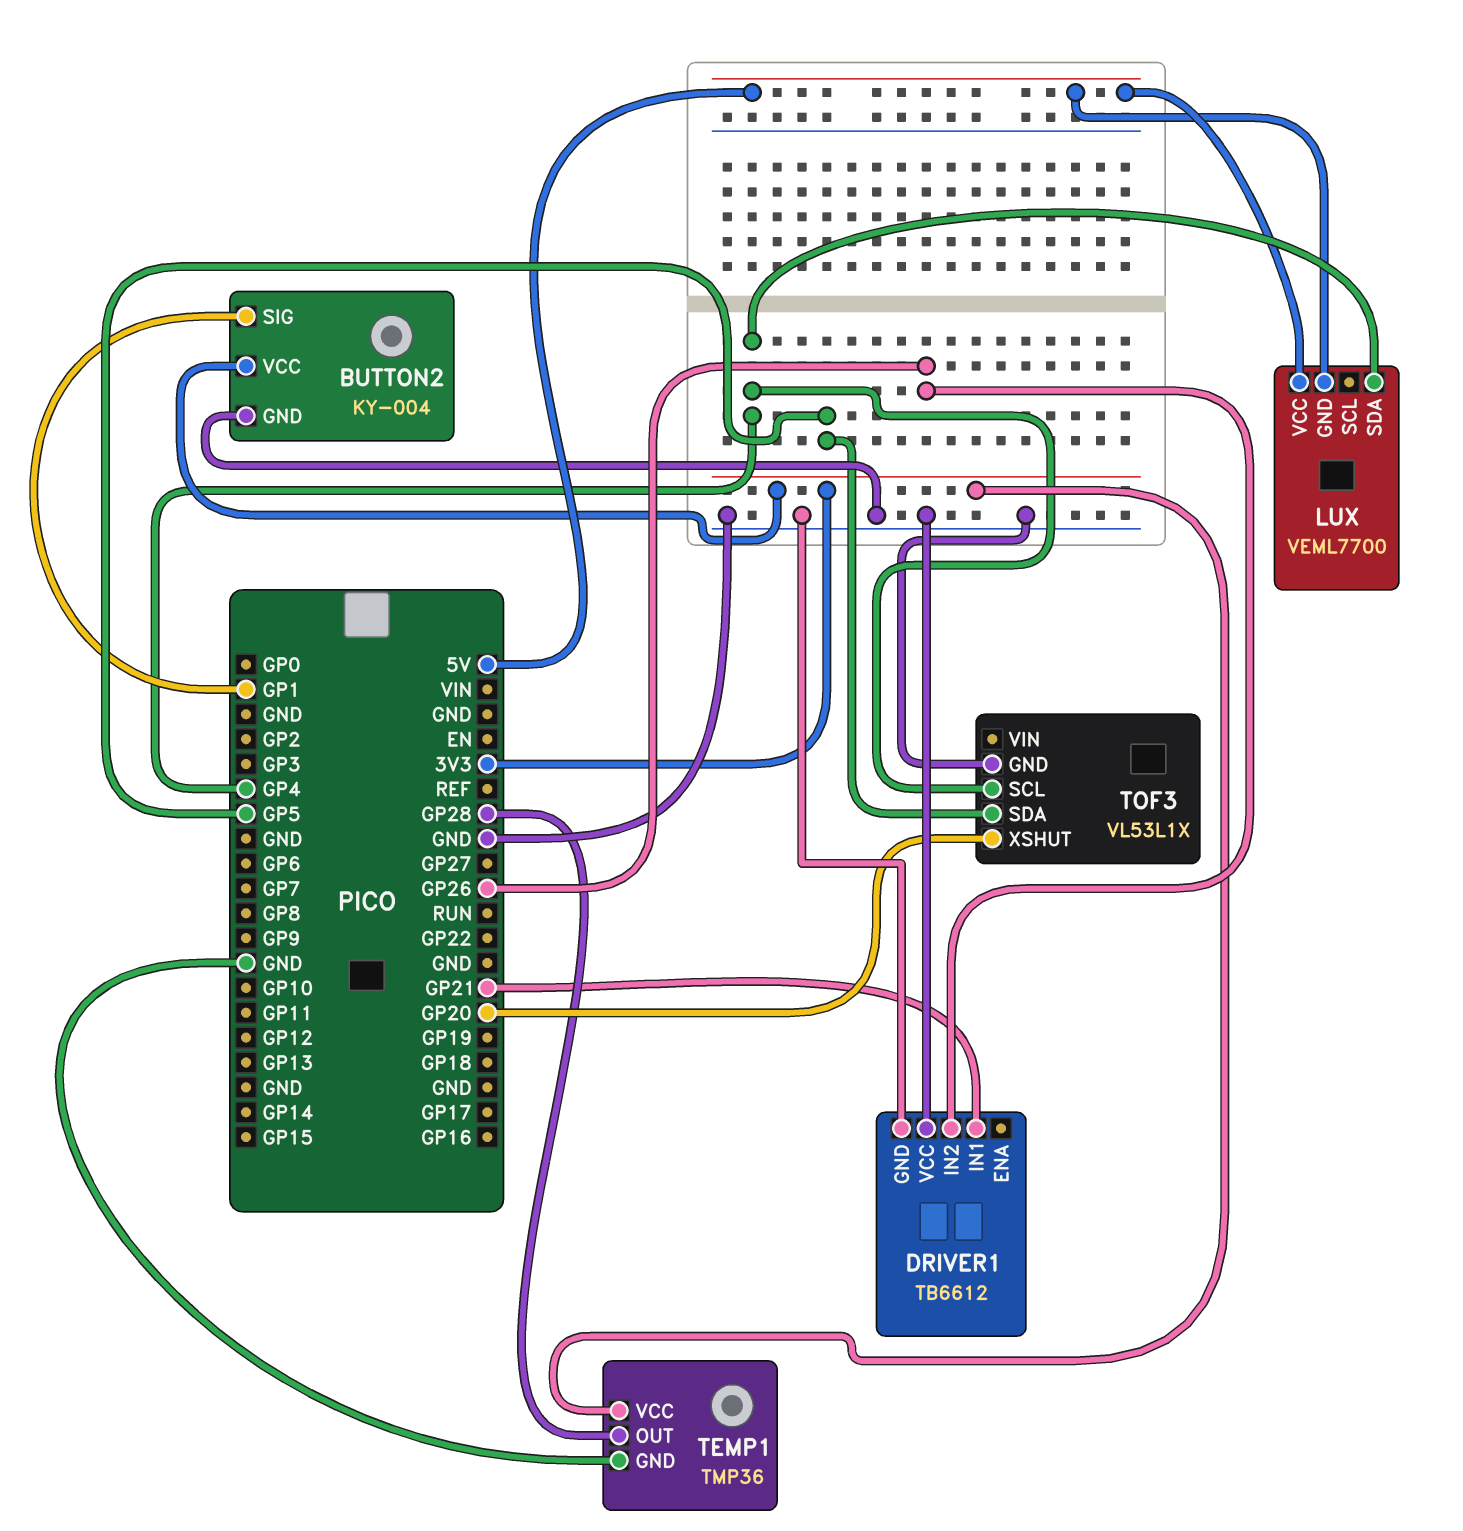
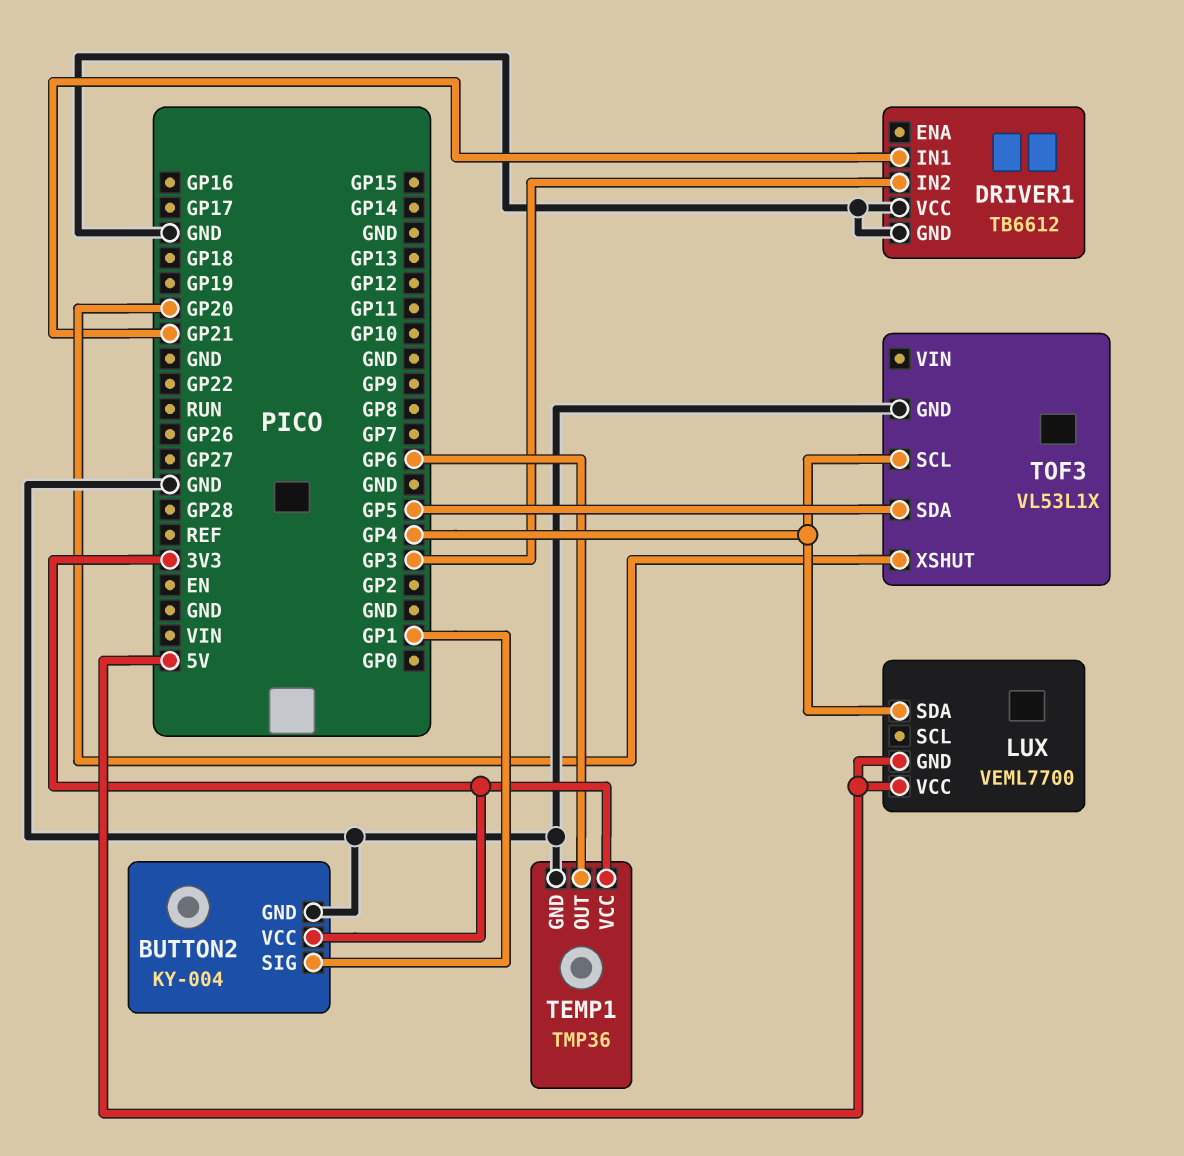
DRIVER1 pin IN2: GP26 -> GP3
TEMP1 pin OUT: GP28 -> GP6

